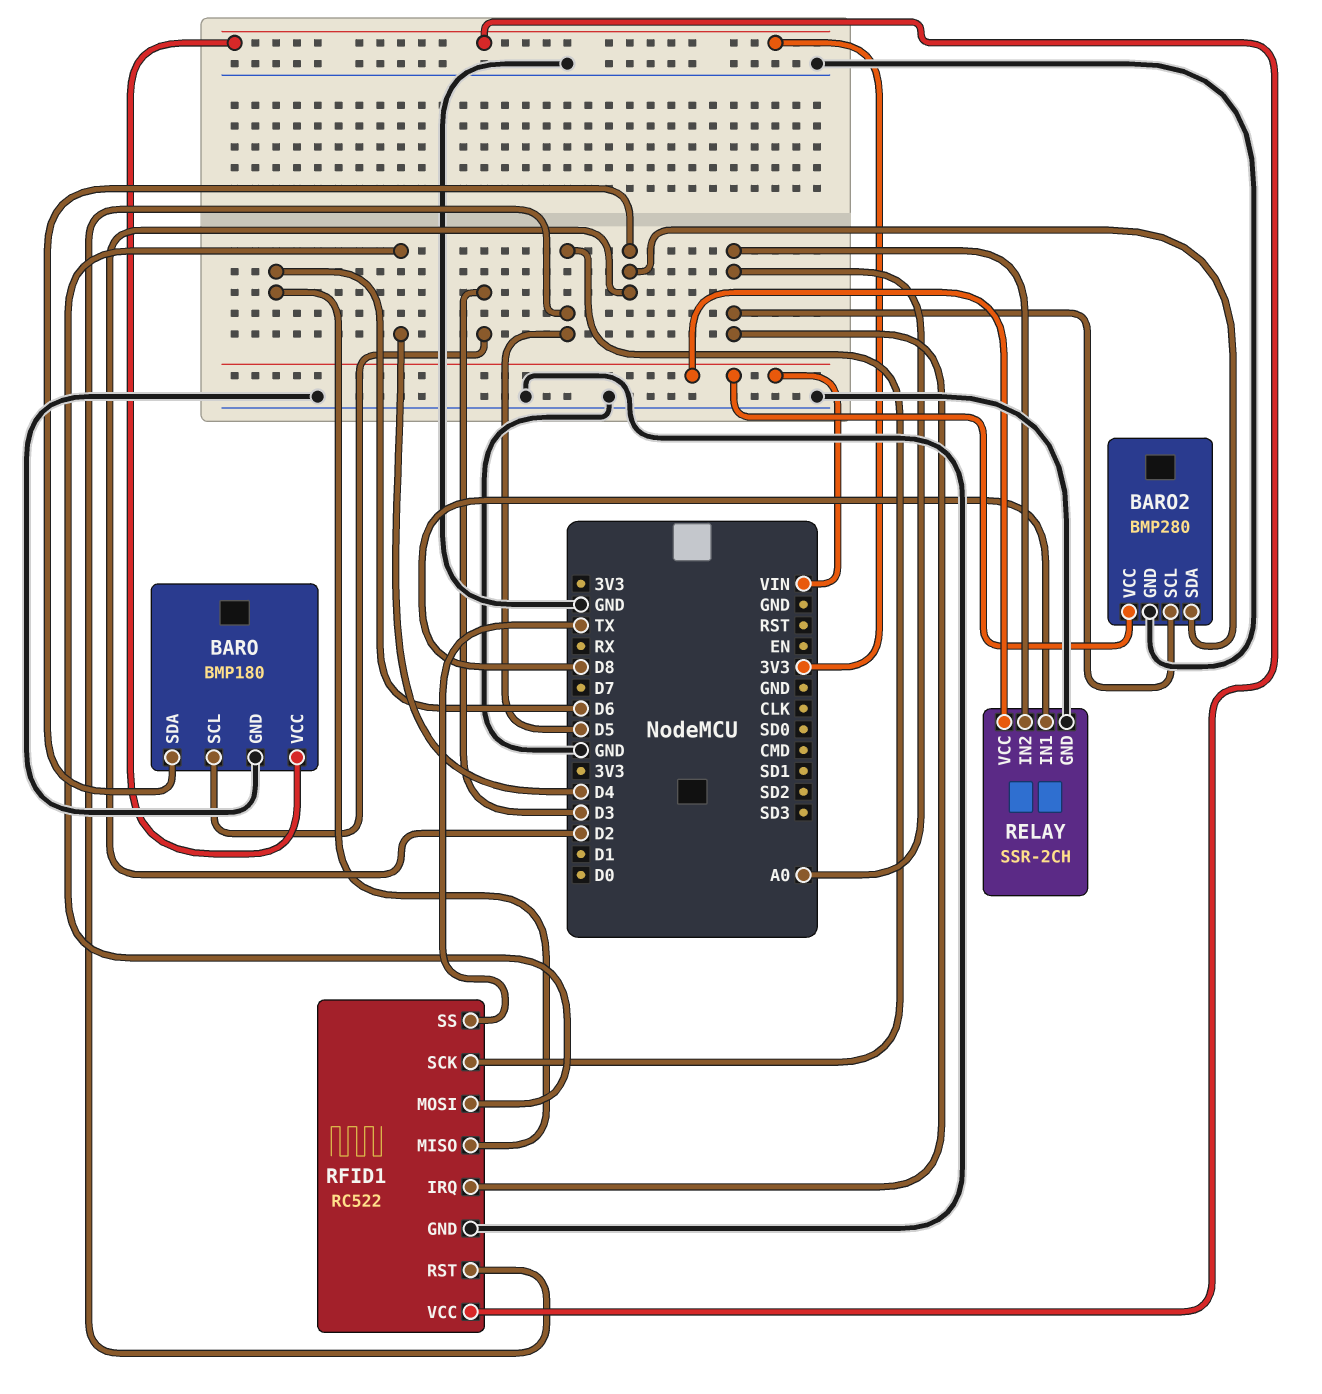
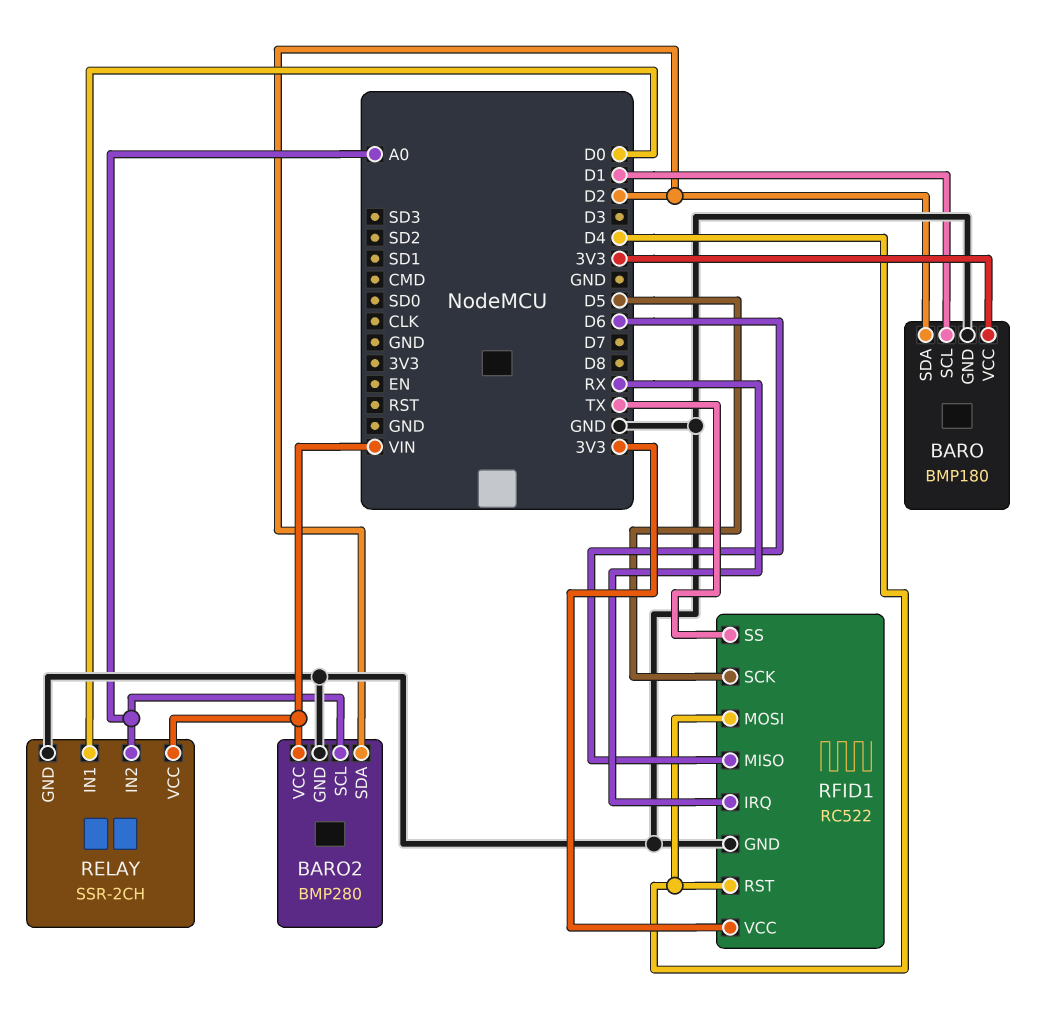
BARO pin SCL: D3 -> D1
RELAY pin IN1: D8 -> D0
RFID1 pin IRQ: A0 -> RX
RFID1 pin RST: D5 -> D4

